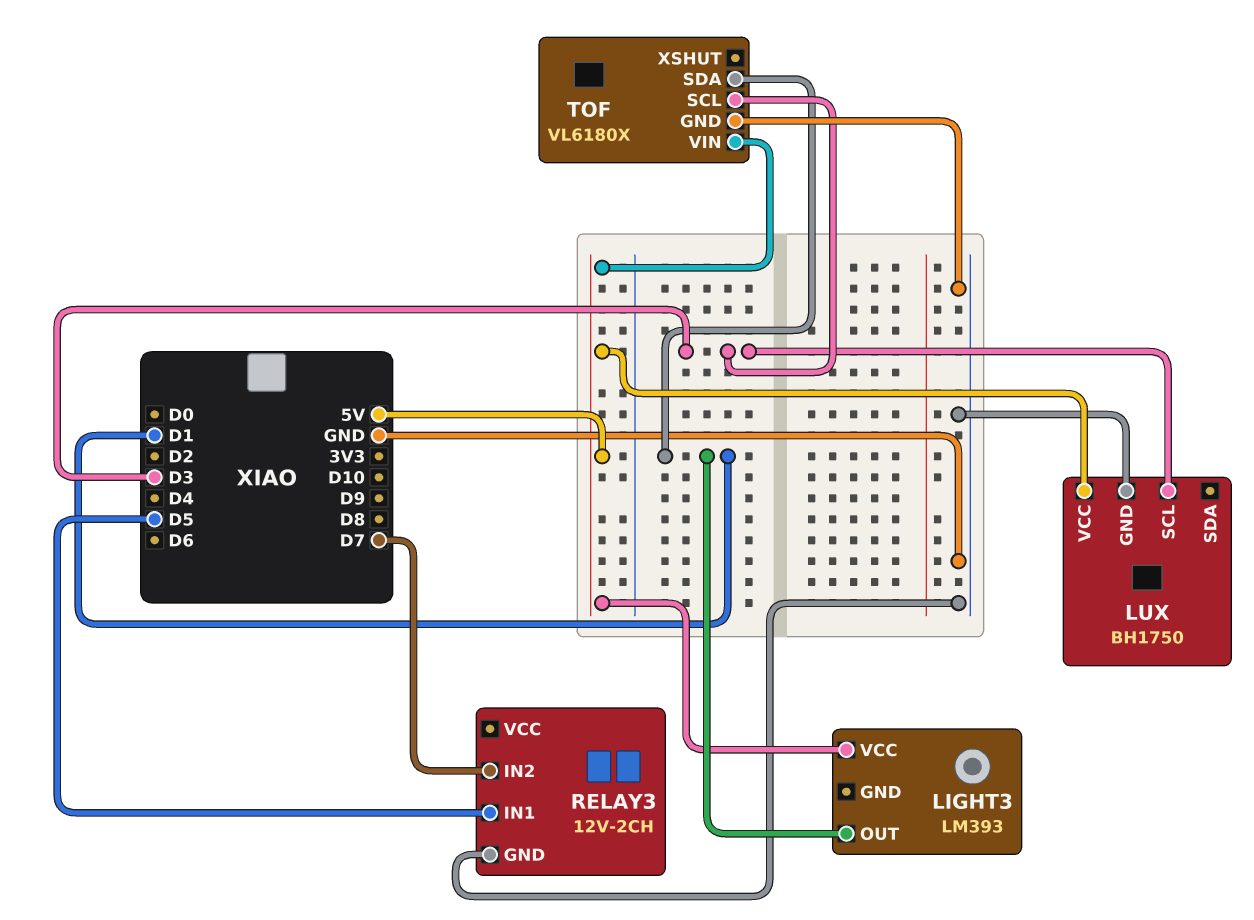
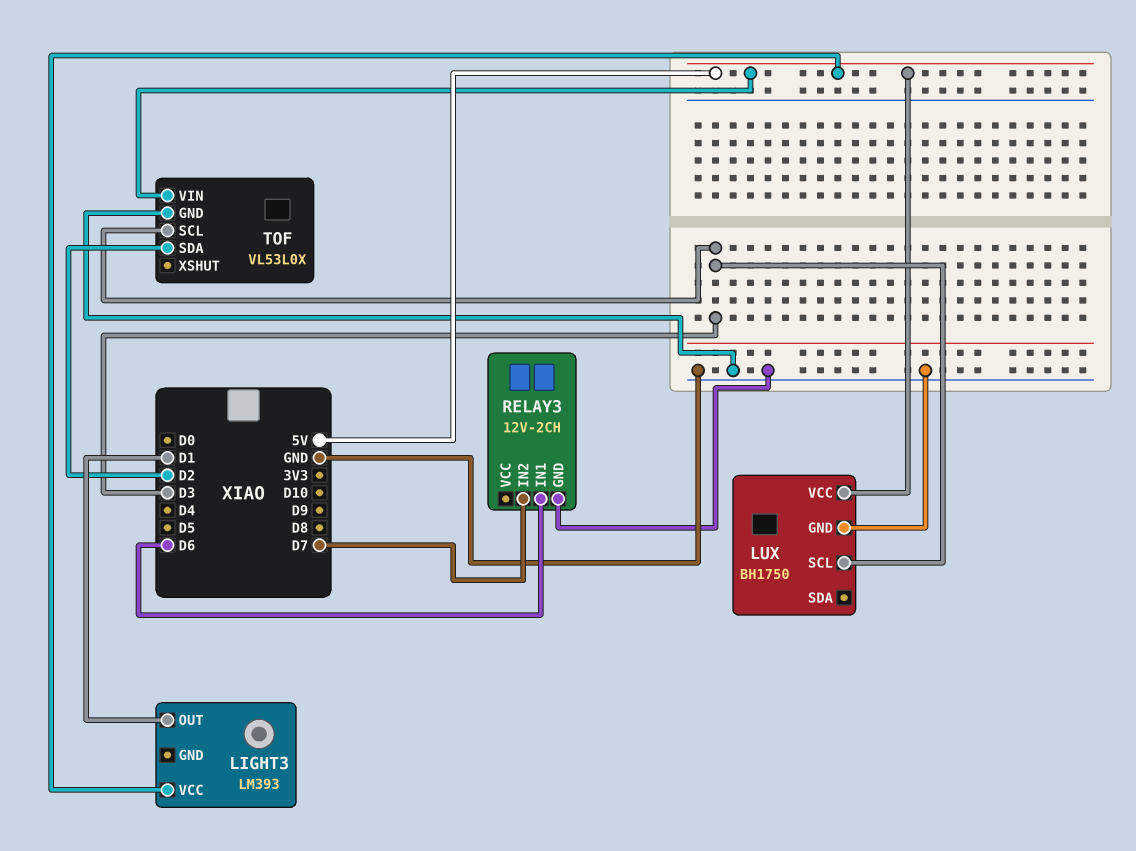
RELAY3 pin IN1: D5 -> D6
TOF: VL6180X -> VL53L0X
TOF pin SDA: D1 -> D2

